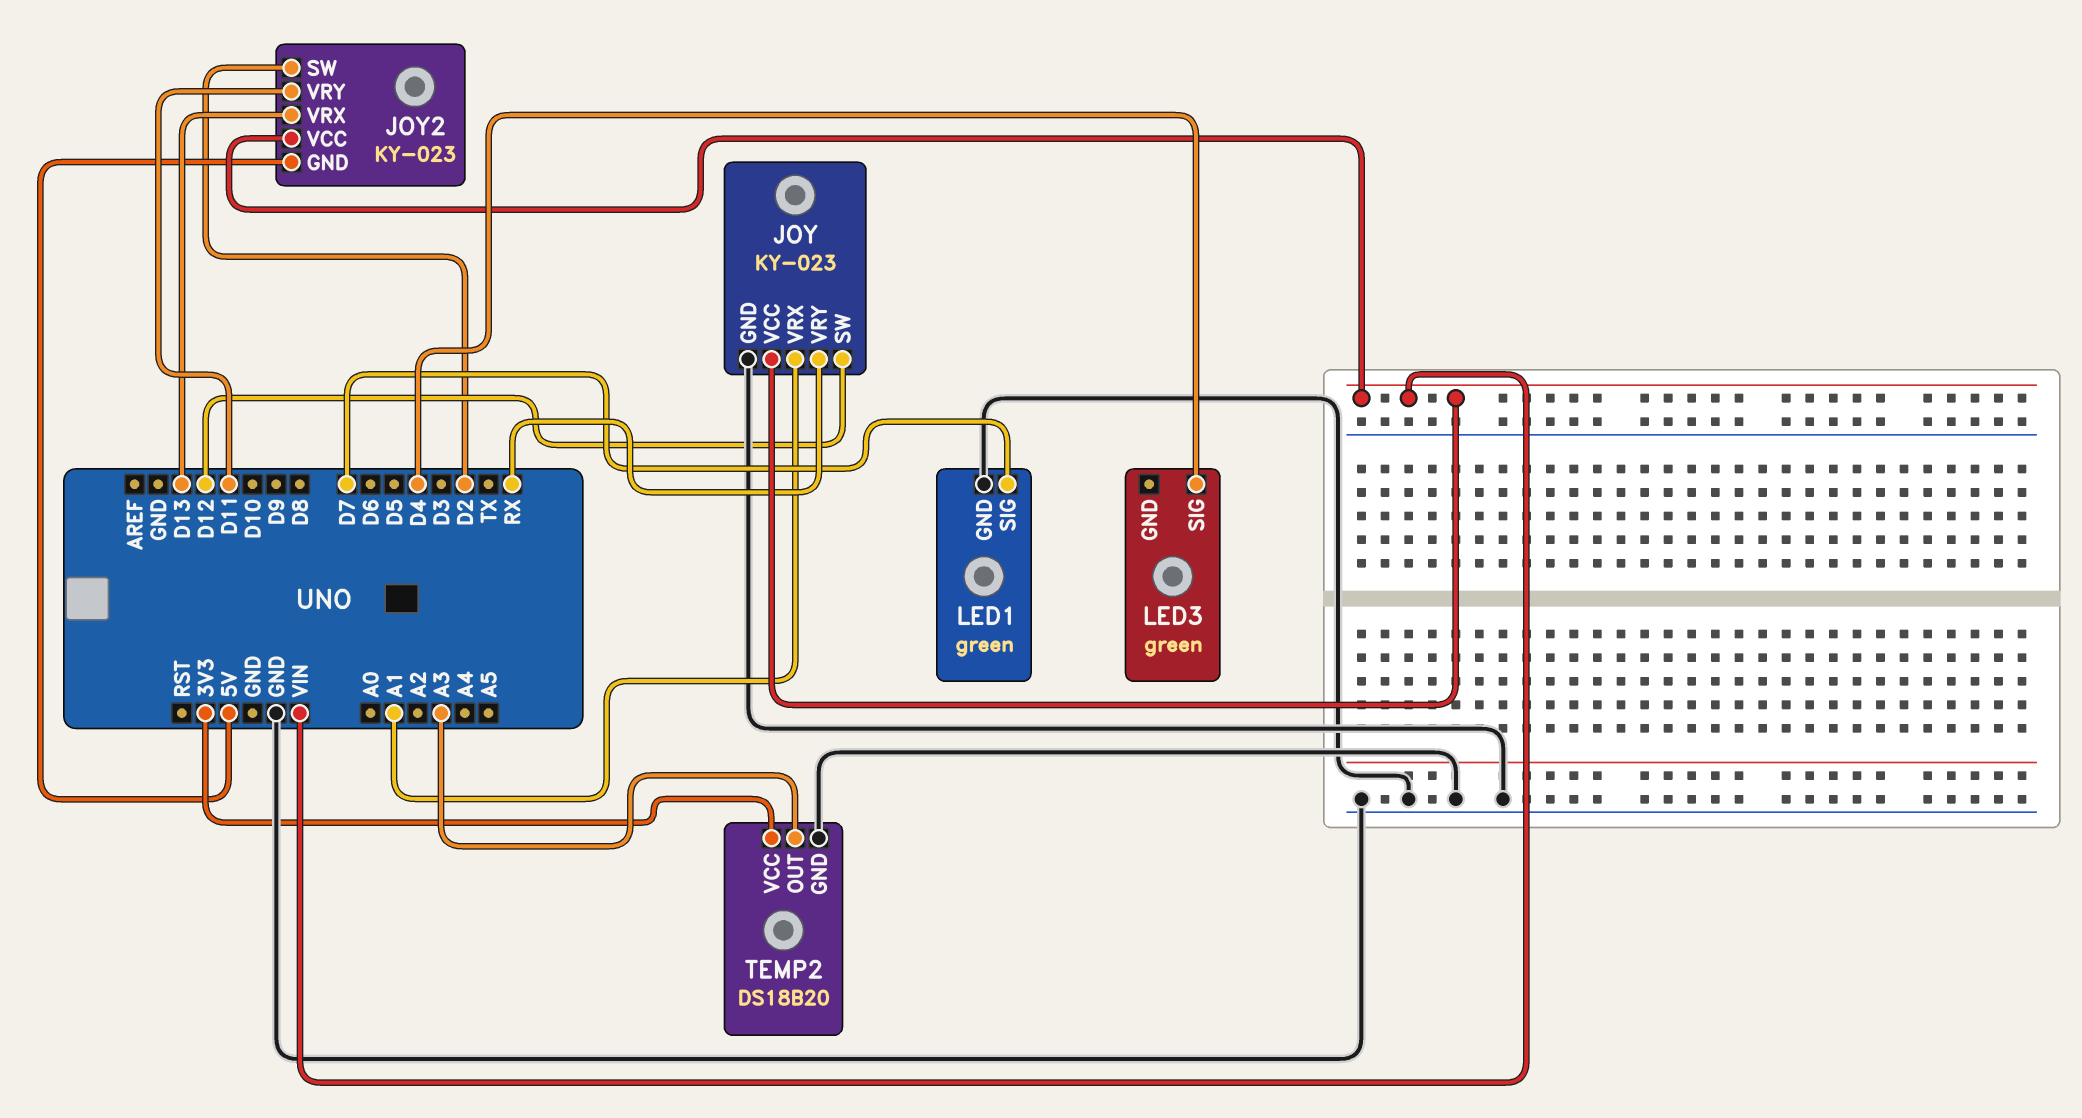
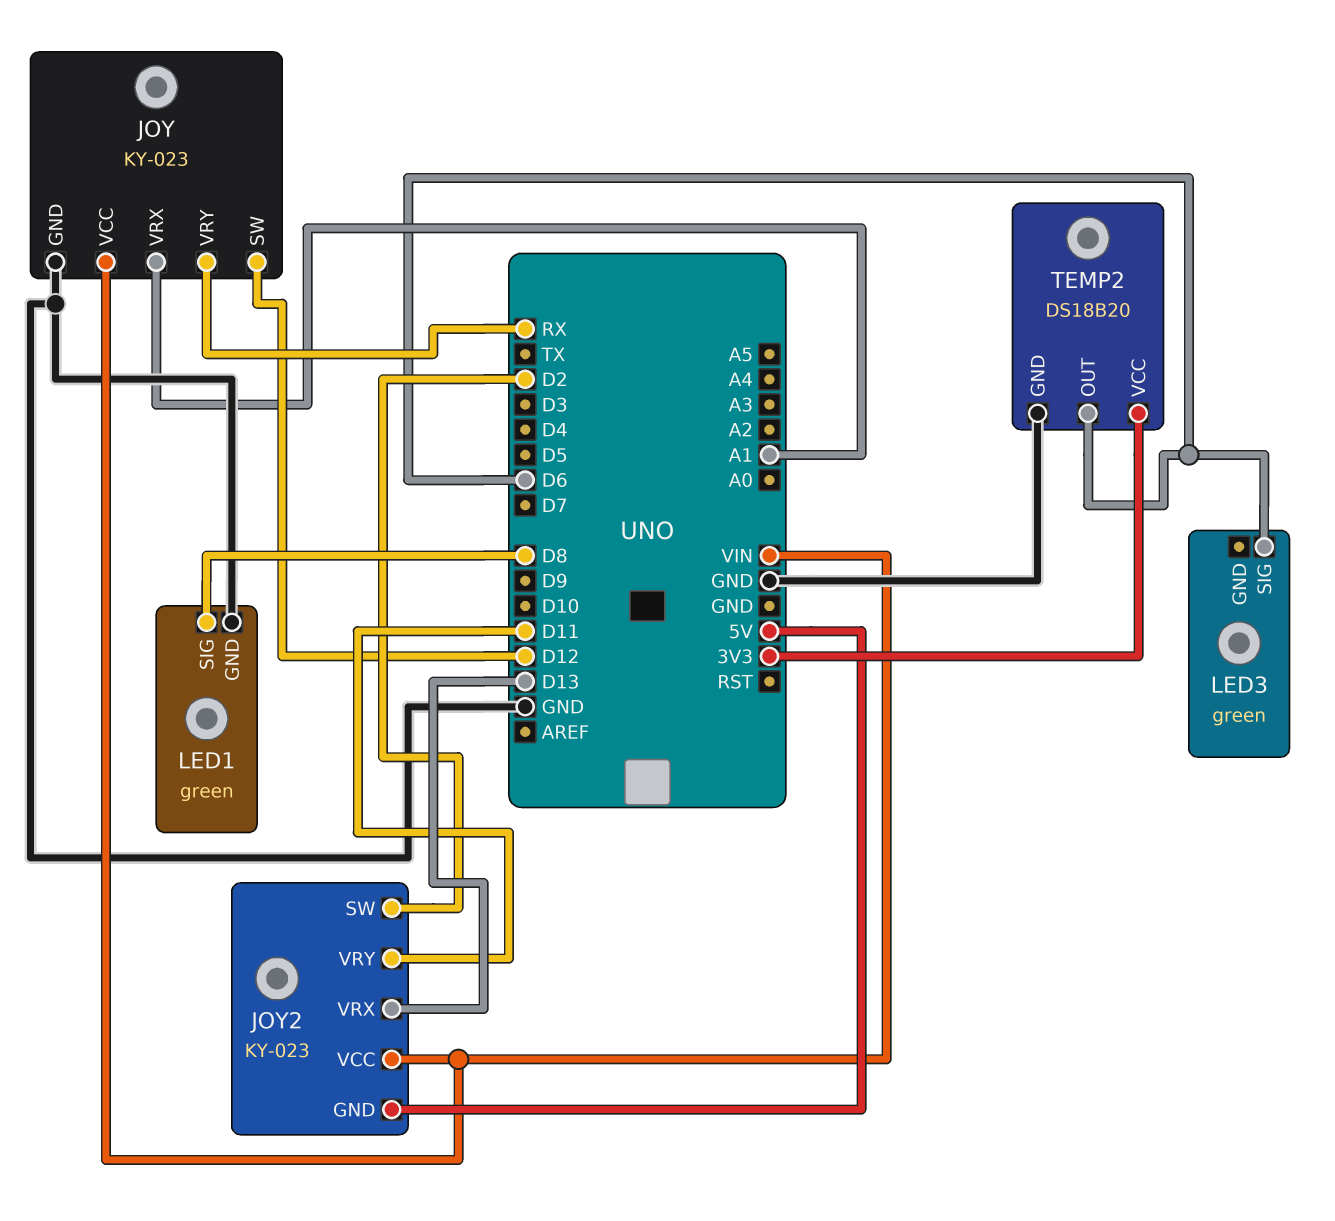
LED1 pin SIG: D7 -> D8
LED3 pin SIG: D4 -> D6
TEMP2 pin OUT: A3 -> D6

